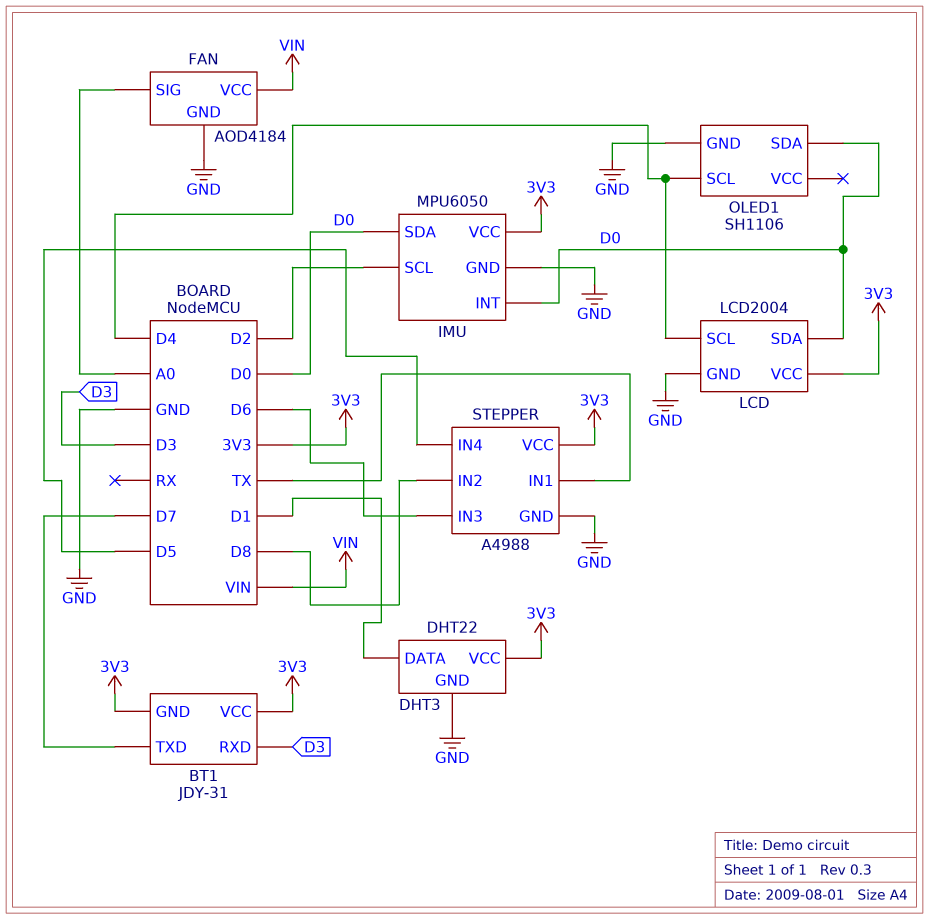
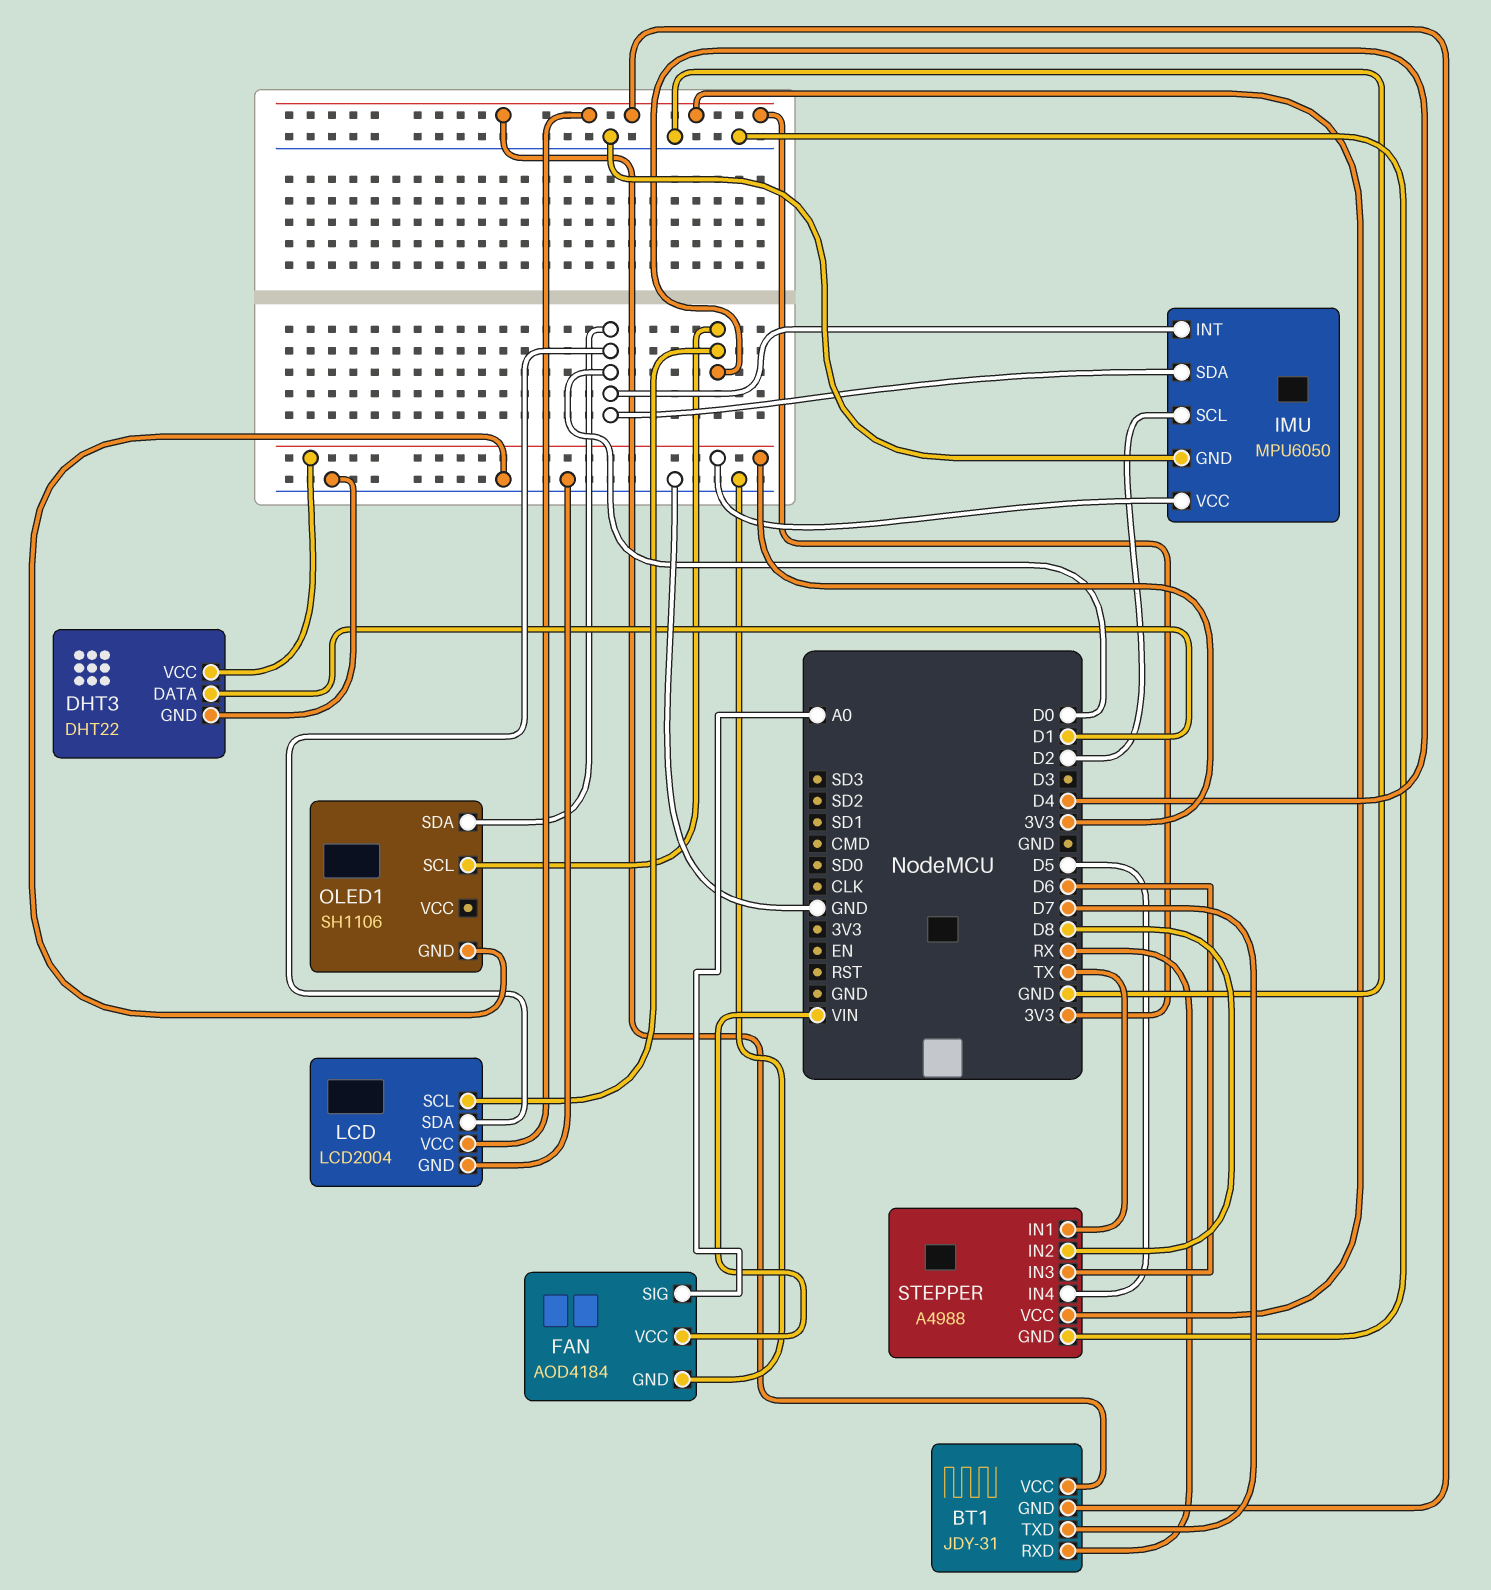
BT1 pin RXD: D3 -> RX

